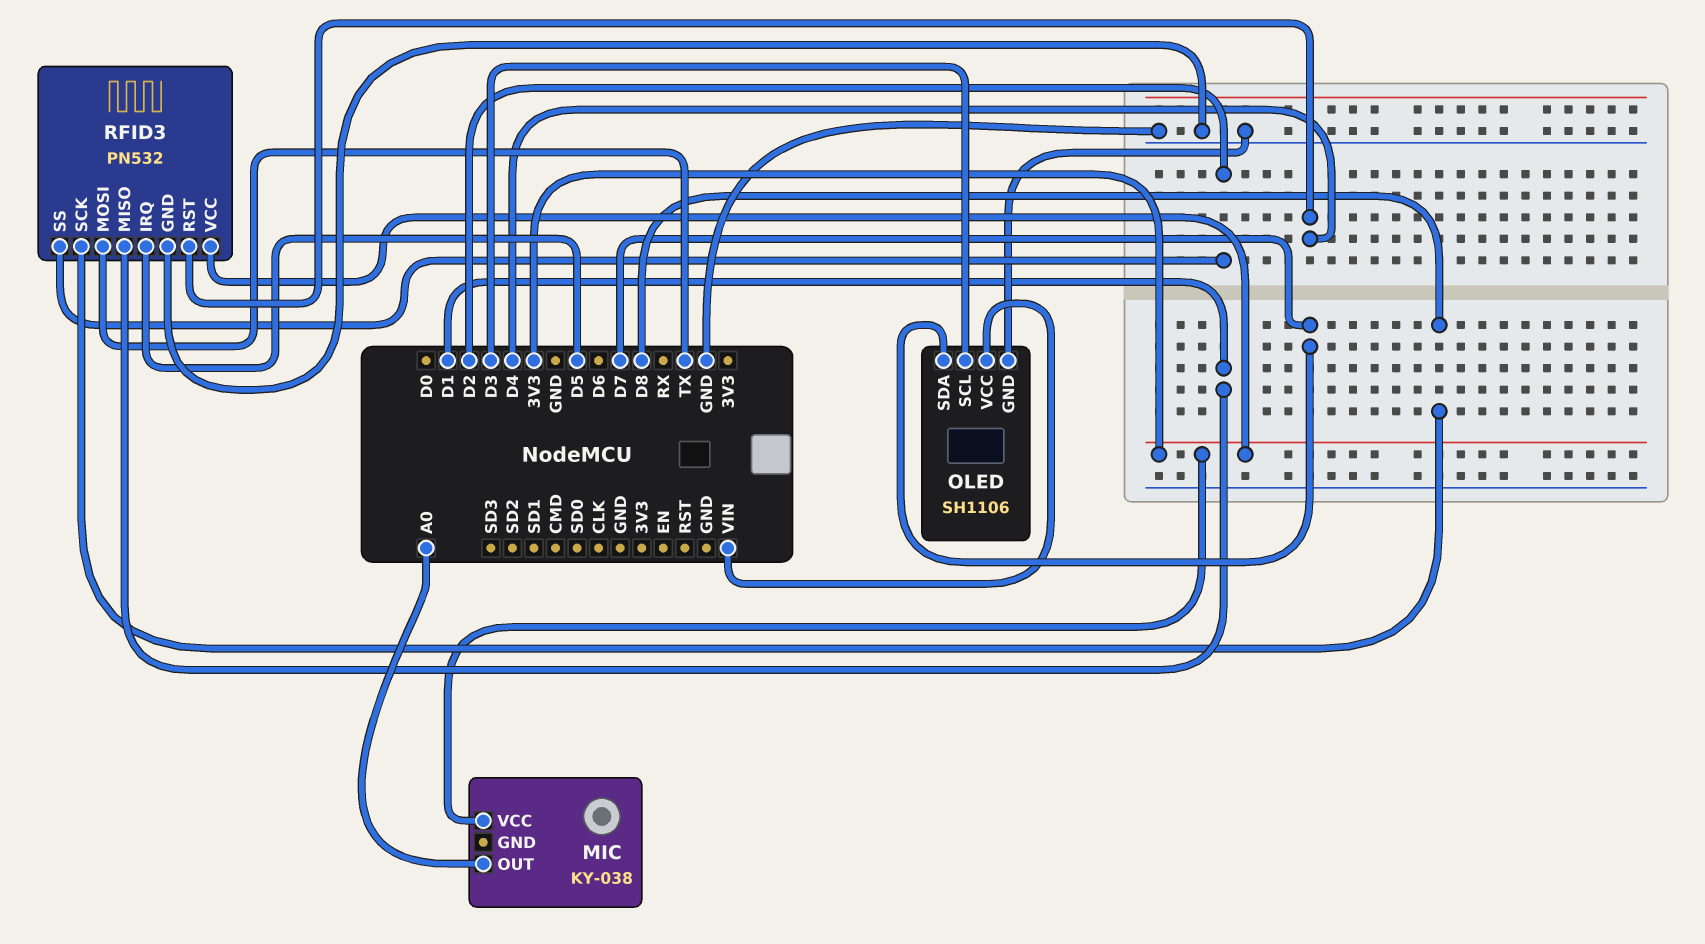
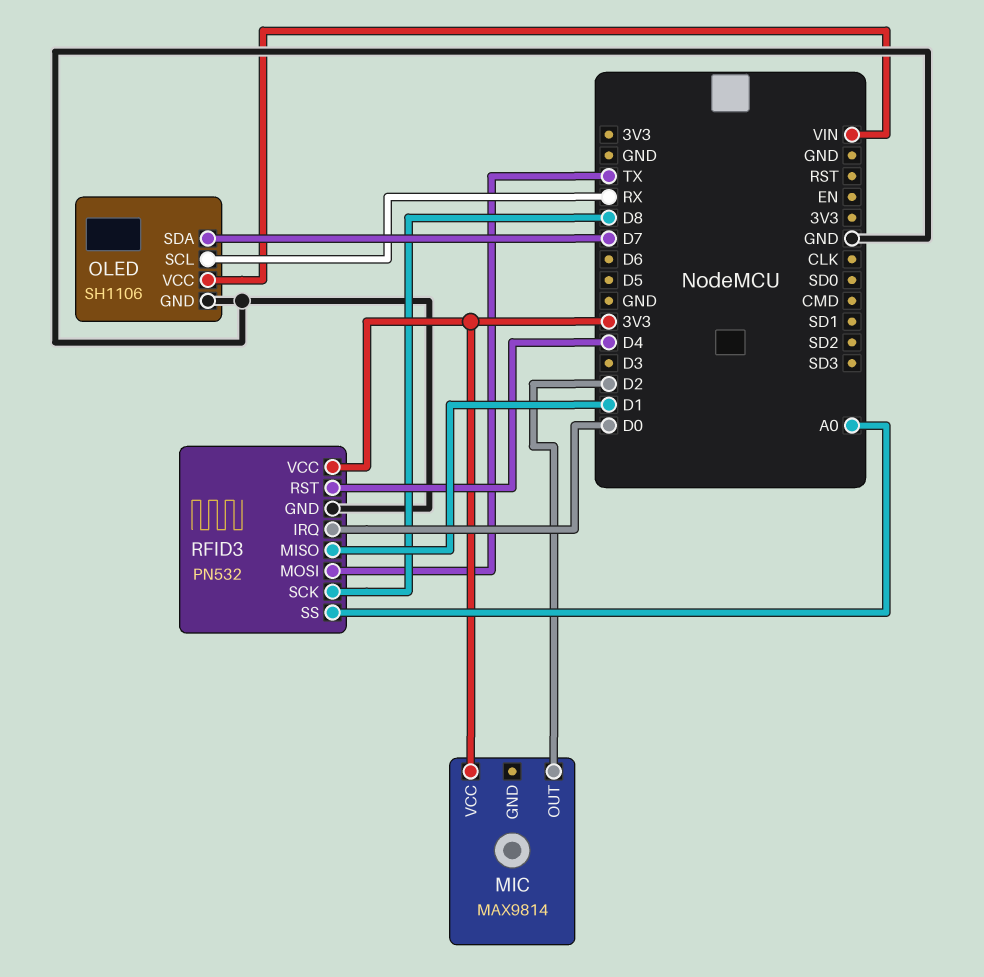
MIC: KY-038 -> MAX9814
MIC pin OUT: A0 -> D2
OLED pin SCL: D3 -> RX
RFID3 pin IRQ: D5 -> D0
RFID3 pin SS: D2 -> A0

